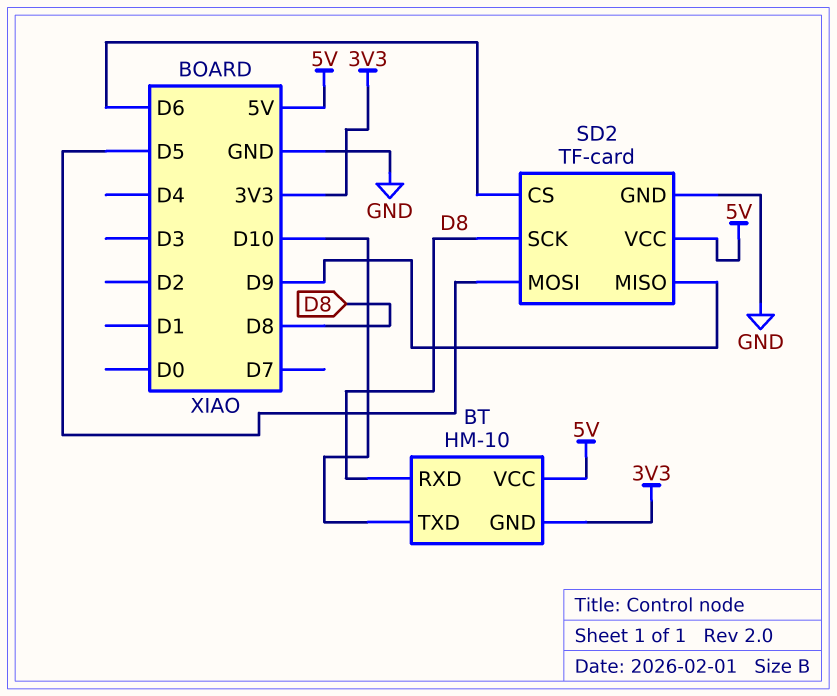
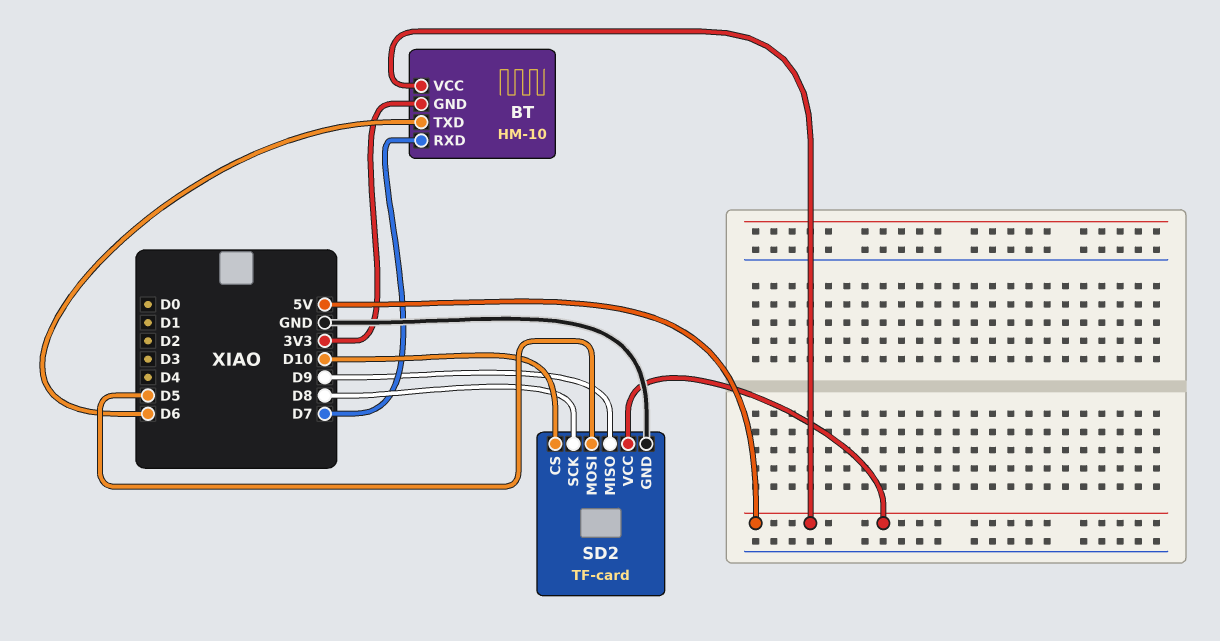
BT pin RXD: D8 -> D7
BT pin TXD: D10 -> D6
SD2 pin CS: D6 -> D10

